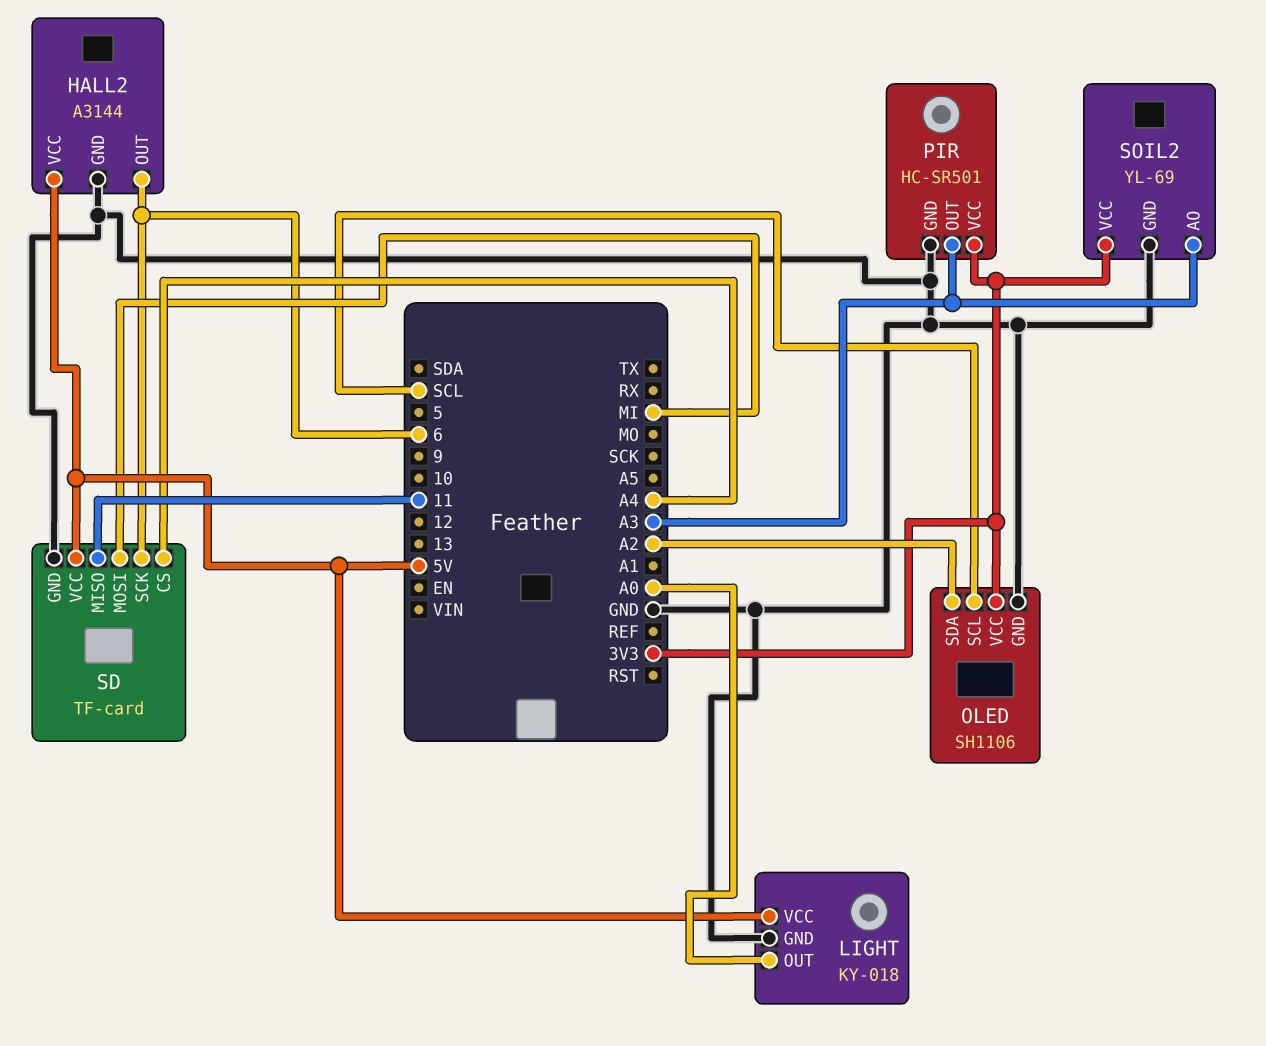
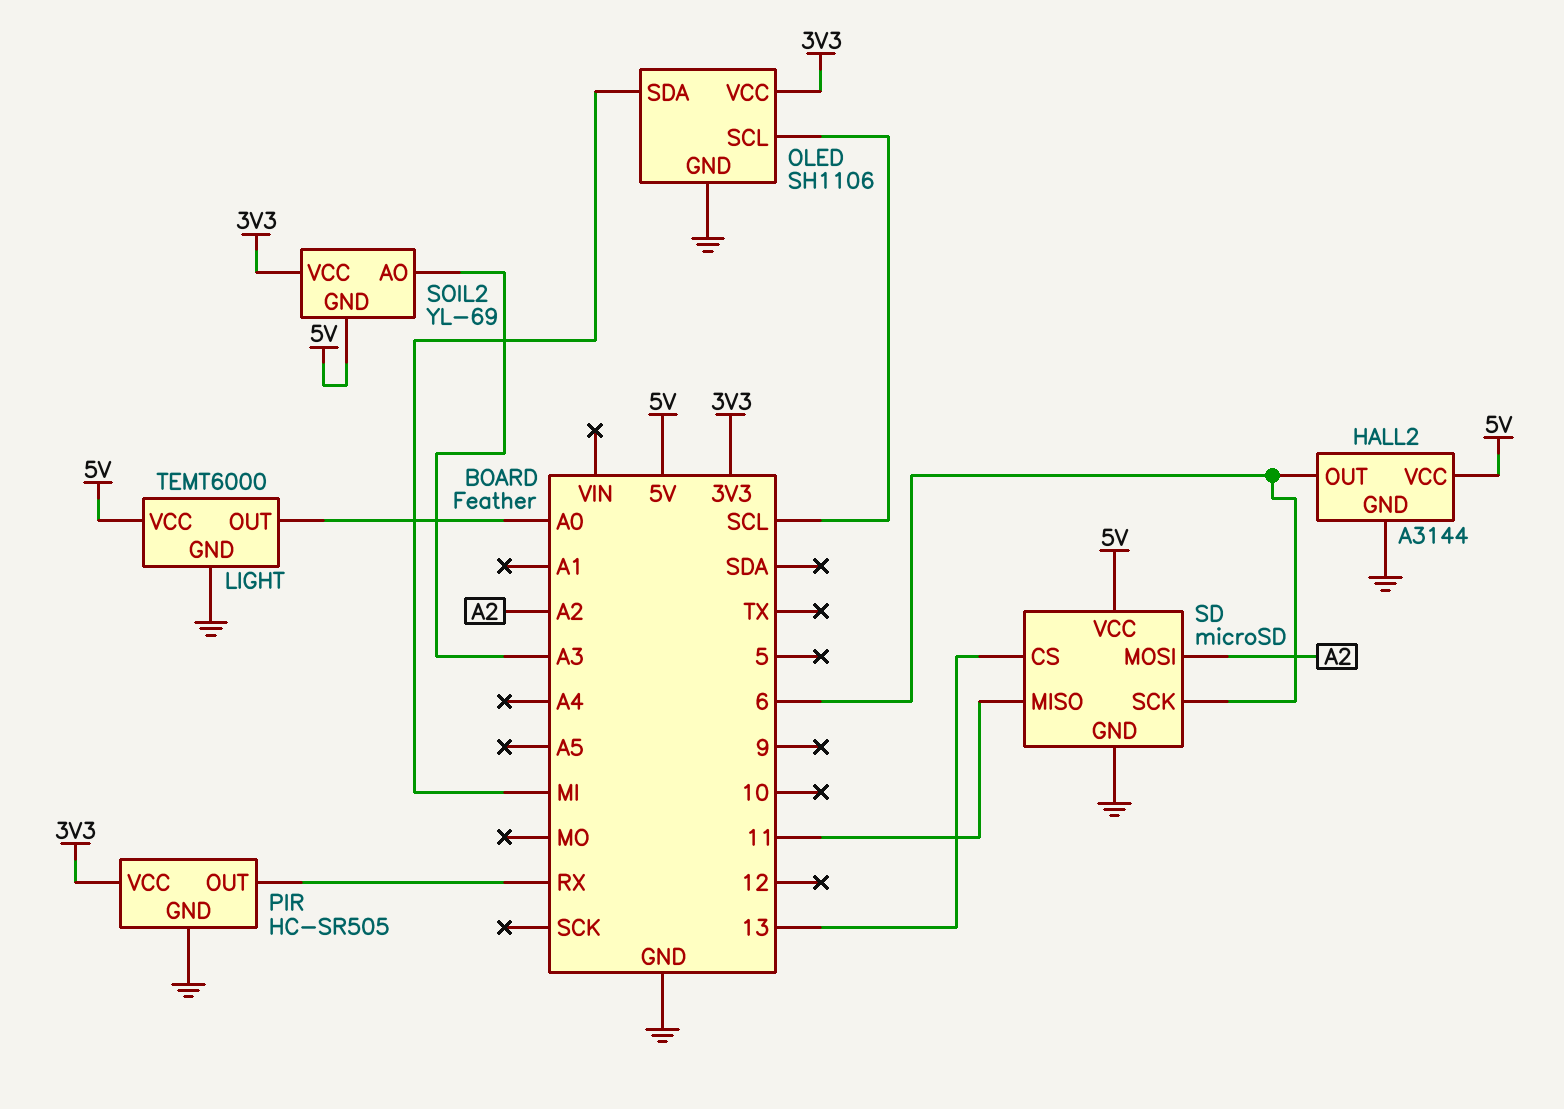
LIGHT: KY-018 -> TEMT6000
OLED pin SDA: A2 -> MI
PIR: HC-SR501 -> HC-SR505
PIR pin OUT: A3 -> RX
SD: TF-card -> microSD
SD pin CS: A4 -> 13
SD pin MOSI: MI -> A2
SOIL2 pin GND: GND -> 5V

